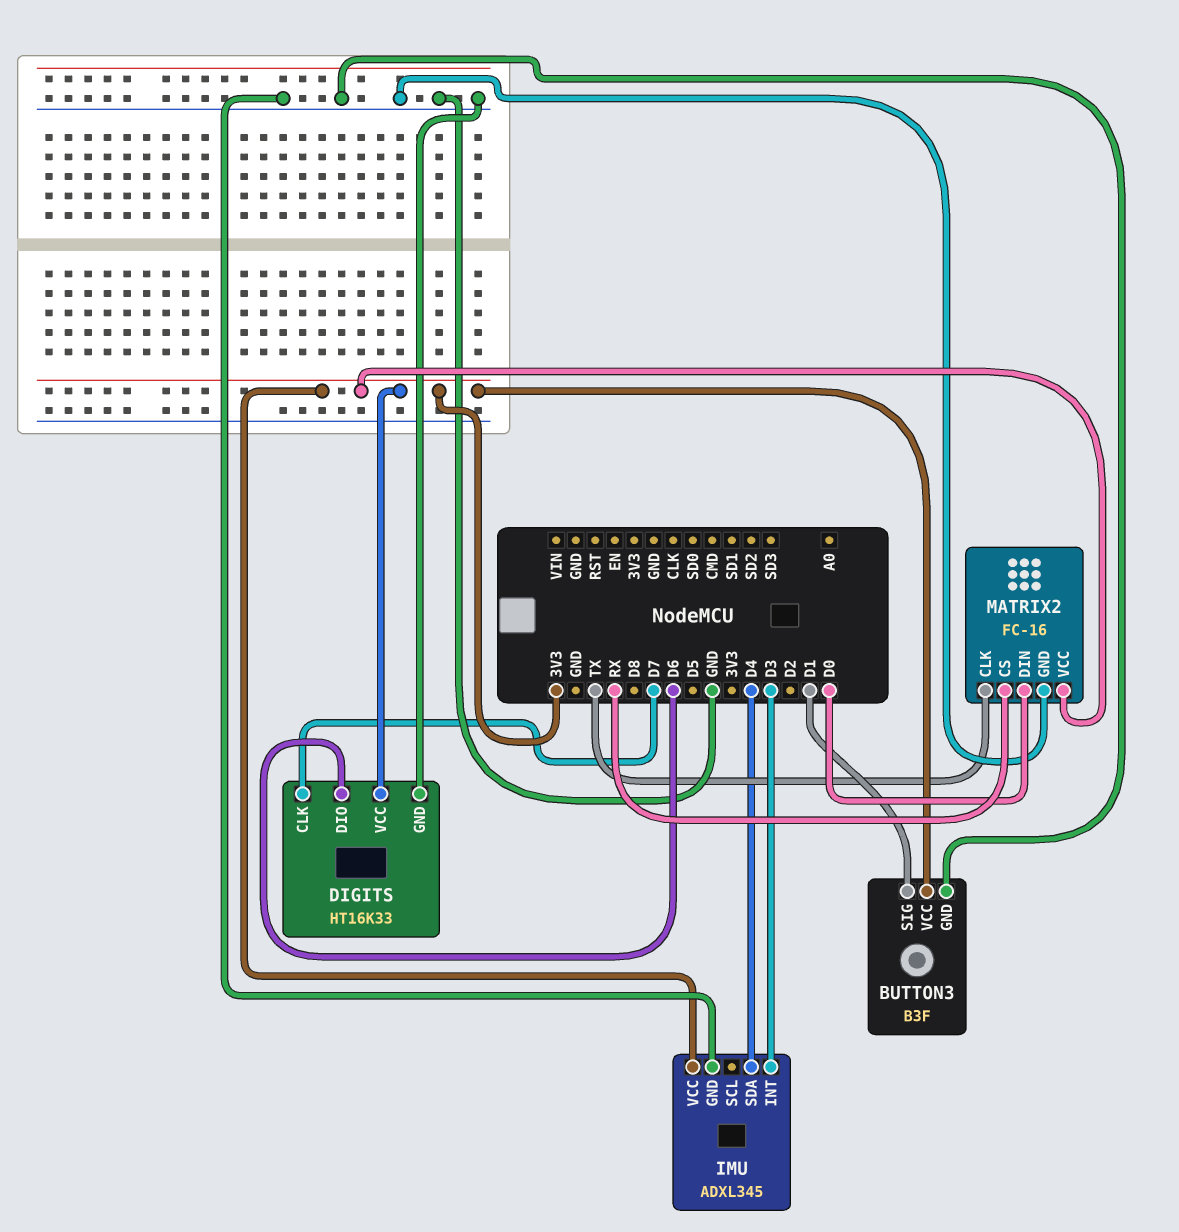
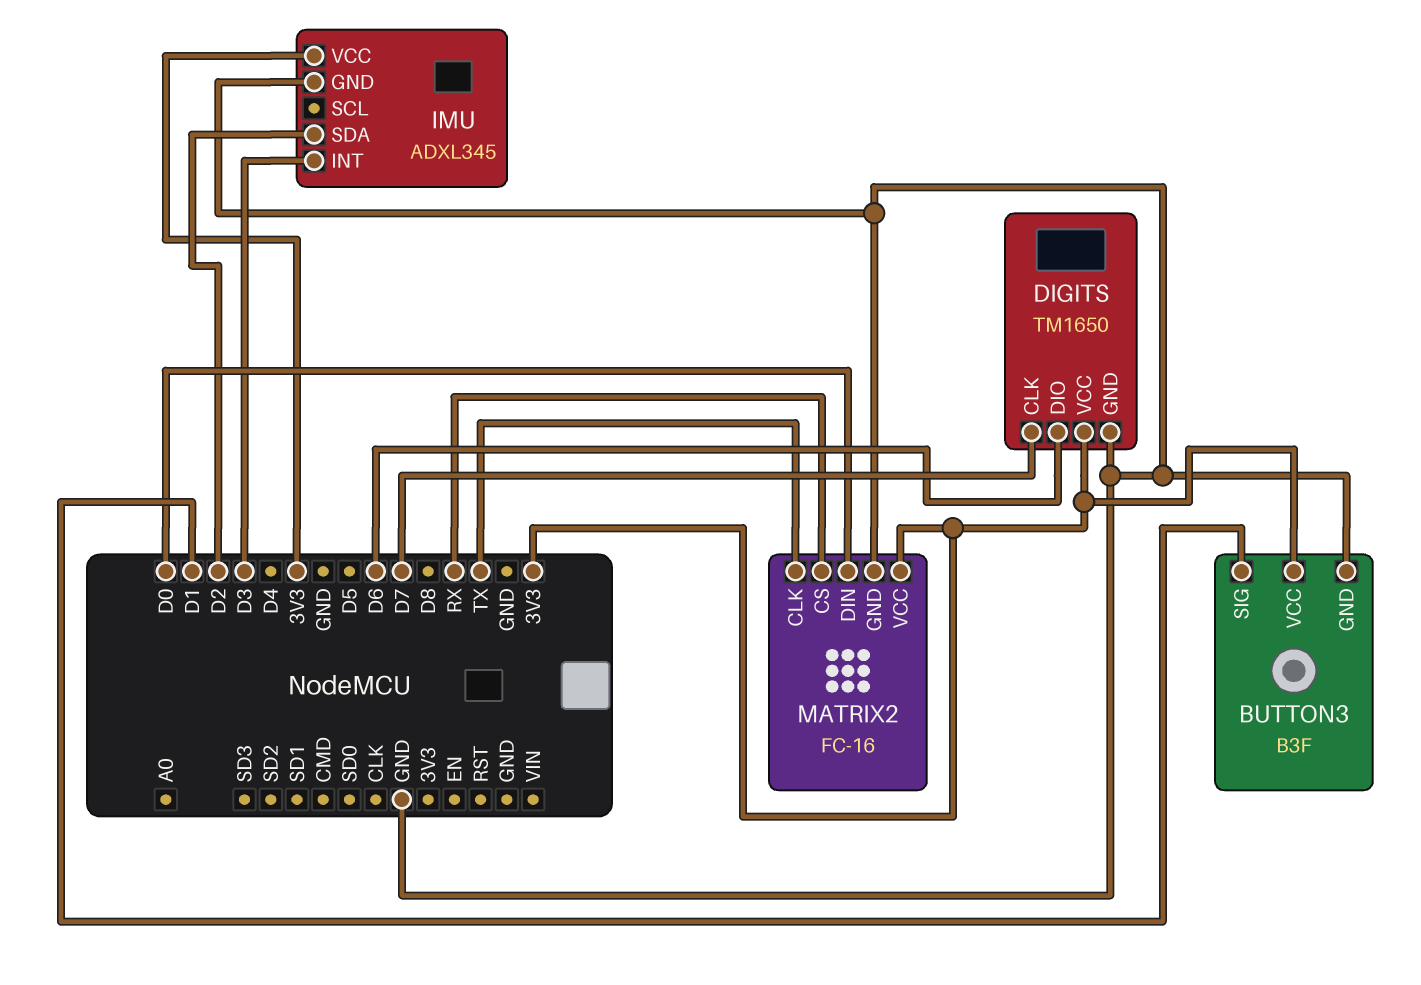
DIGITS: HT16K33 -> TM1650
IMU pin SDA: D4 -> D2

